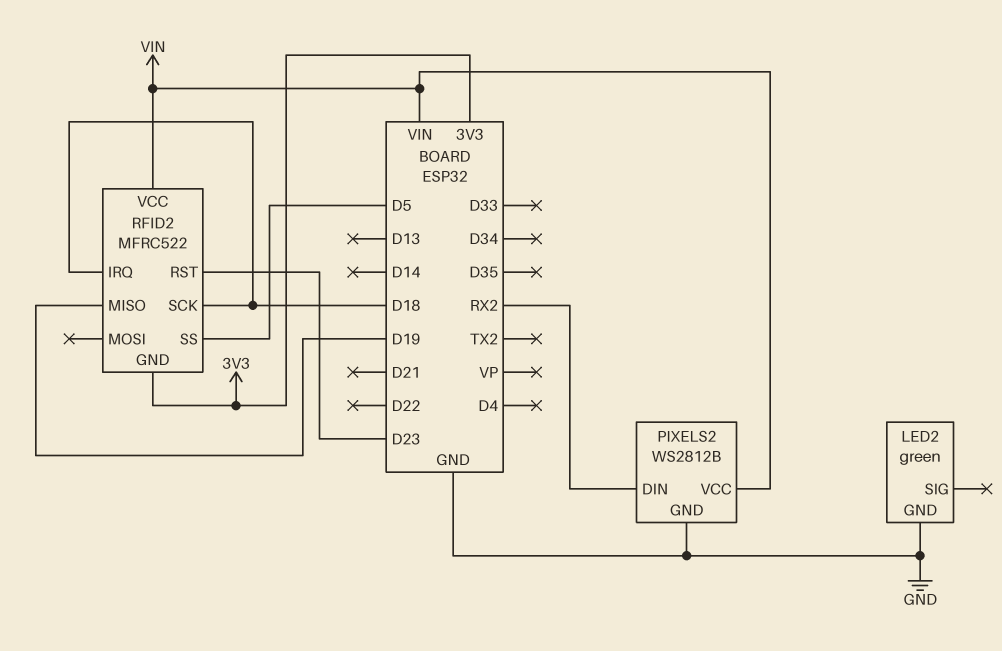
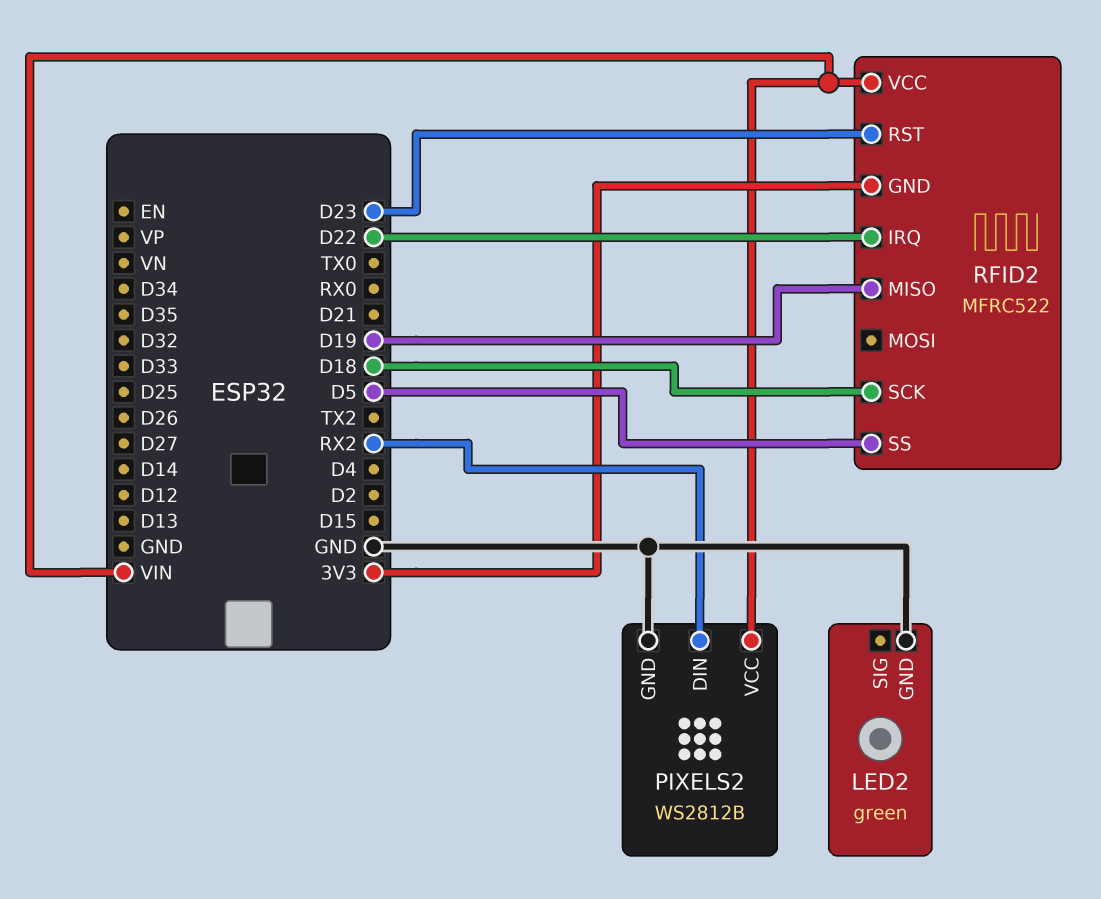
RFID2 pin IRQ: D18 -> D22

